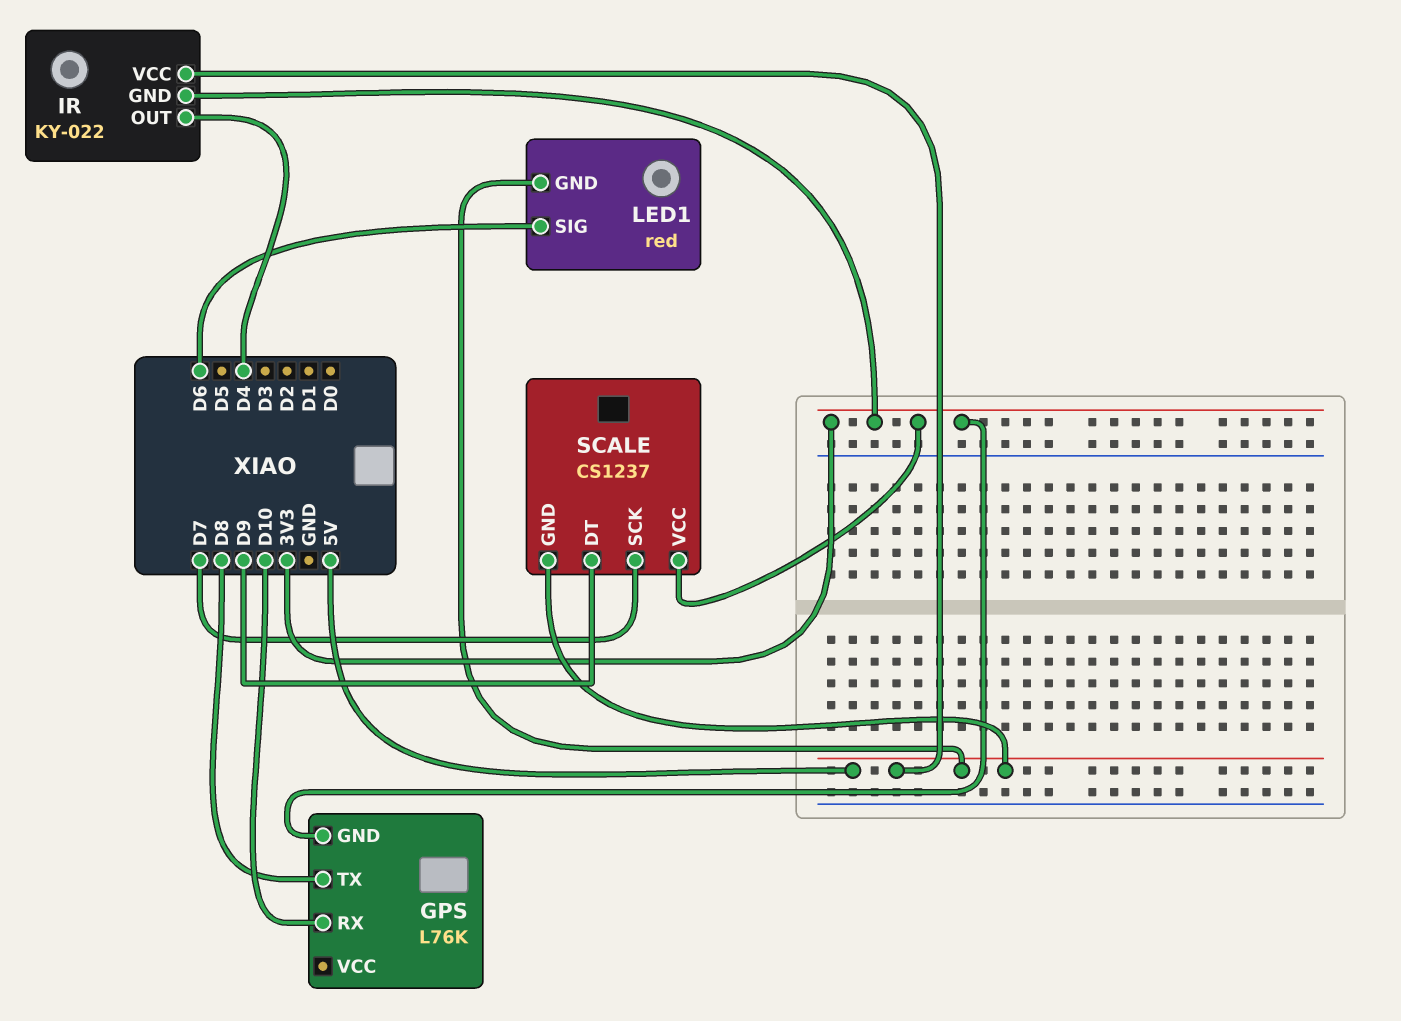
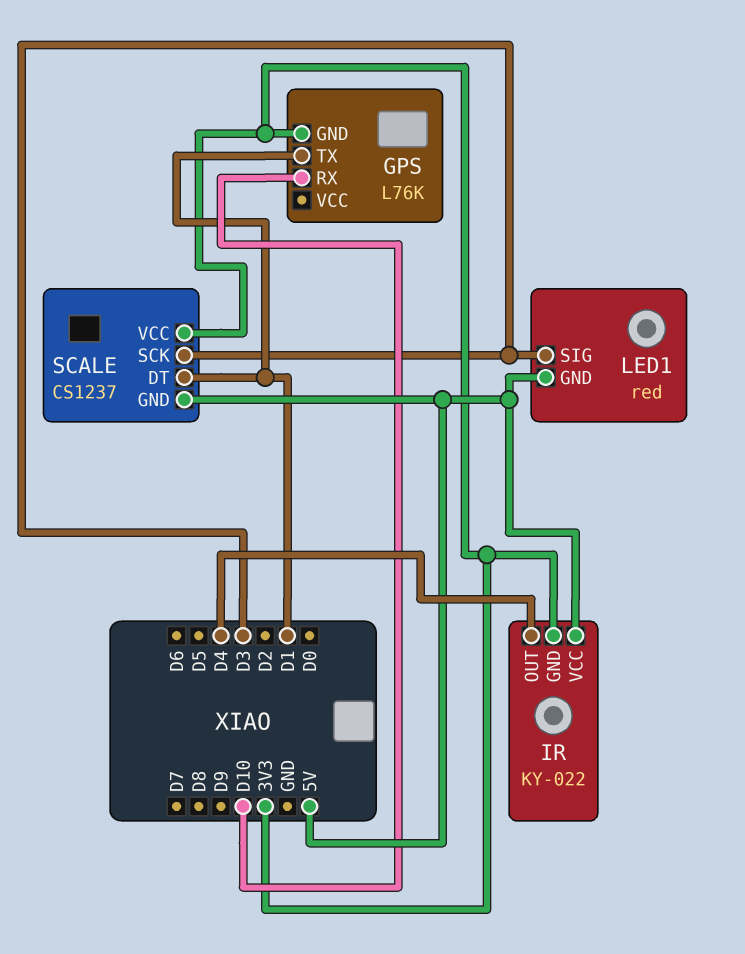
GPS pin TX: D8 -> D1
LED1 pin SIG: D6 -> D3
SCALE pin DT: D9 -> D1
SCALE pin SCK: D7 -> D3

